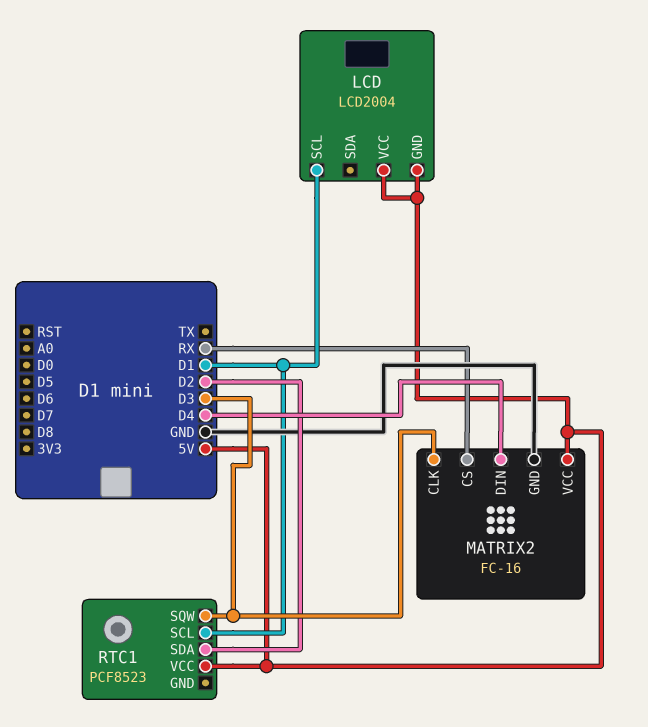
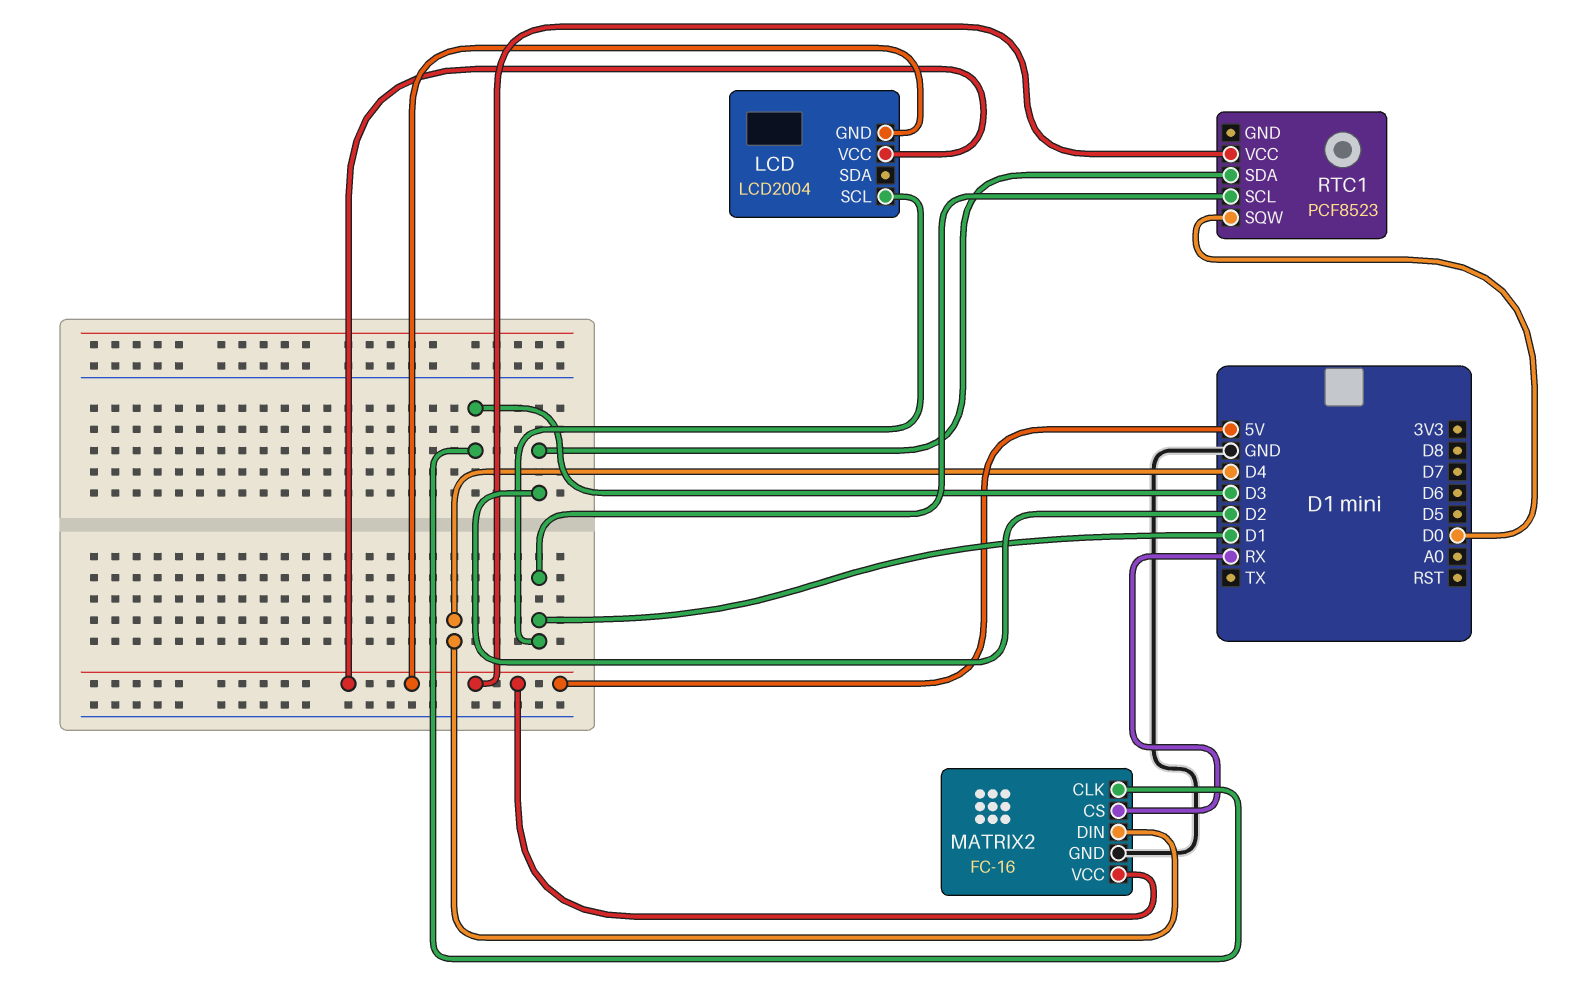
RTC1 pin SQW: D3 -> D0

